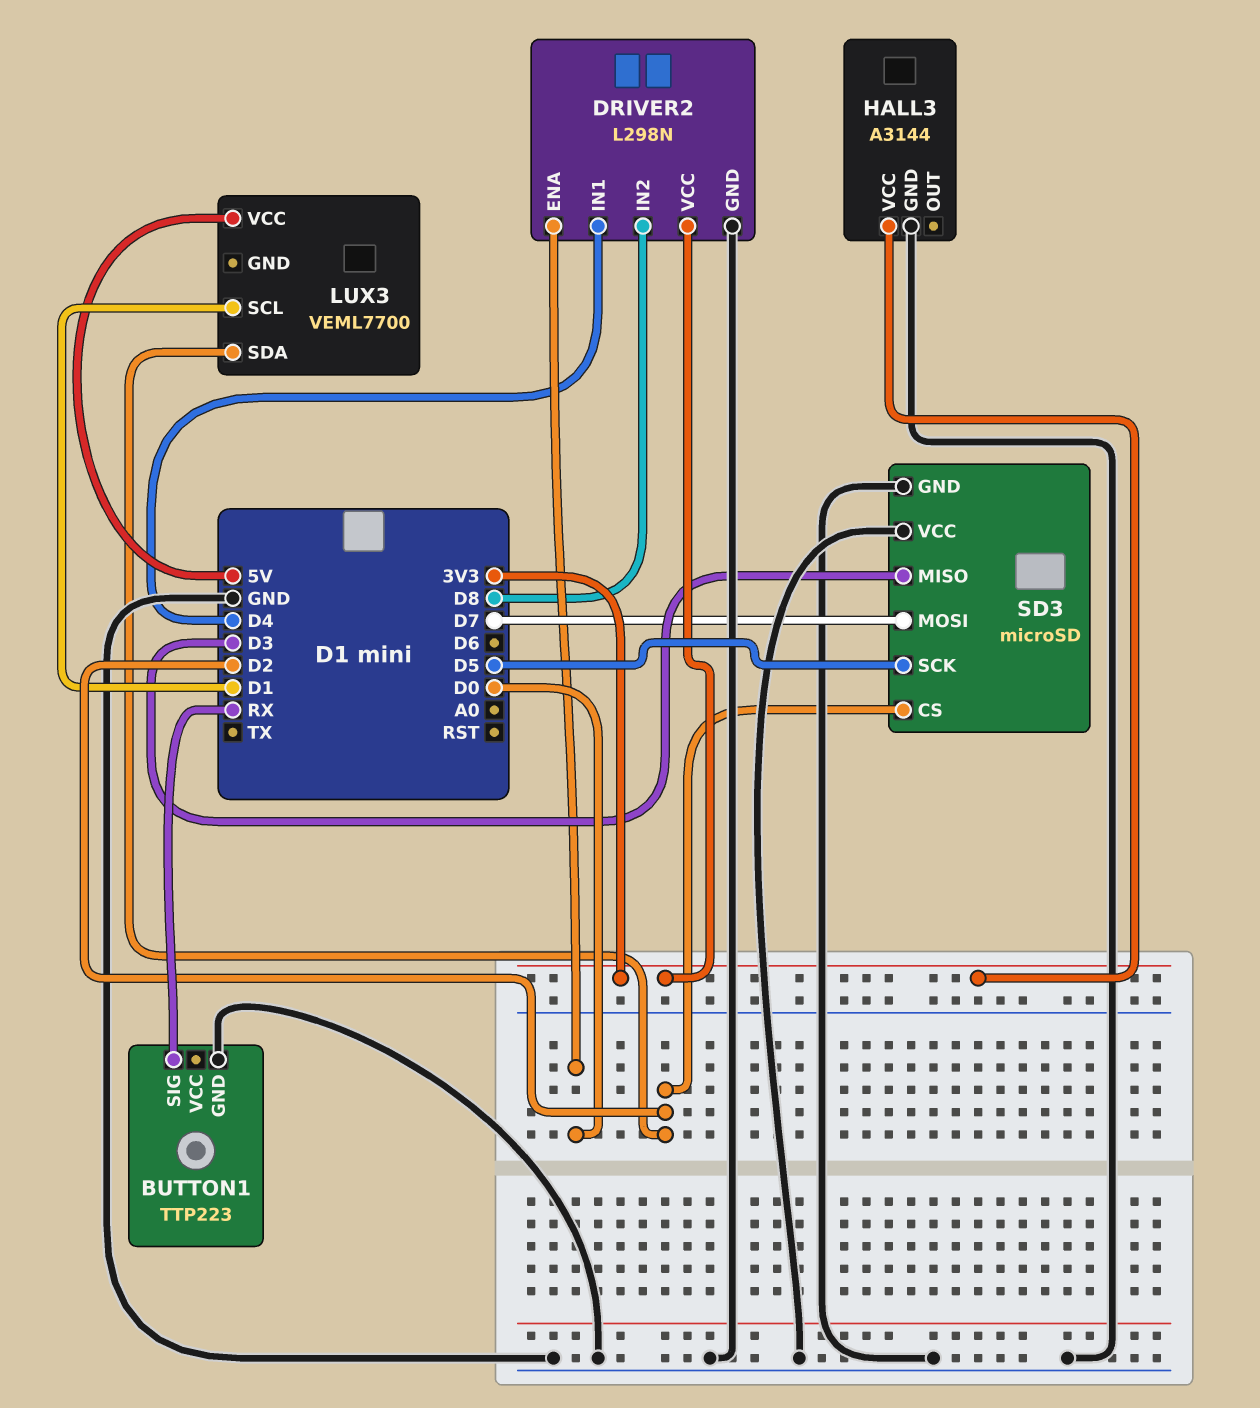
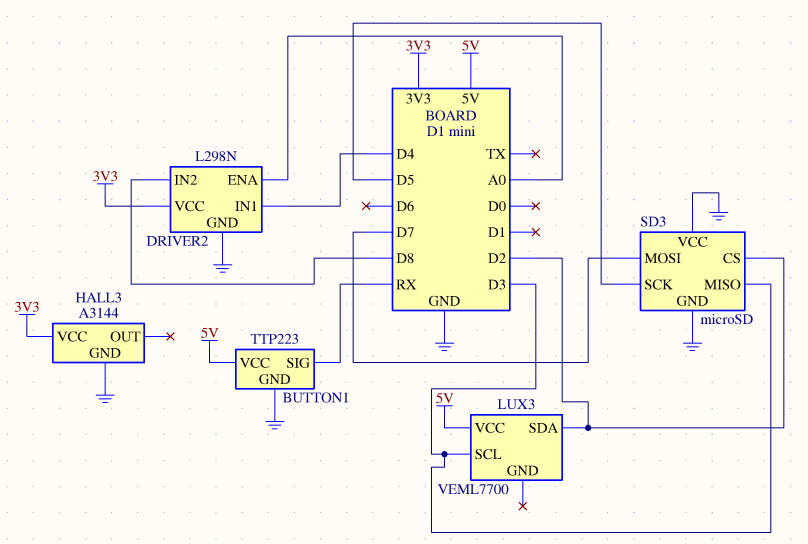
BUTTON1 pin VCC: none -> 5V
DRIVER2 pin ENA: D0 -> A0
LUX3 pin SCL: D1 -> D3

